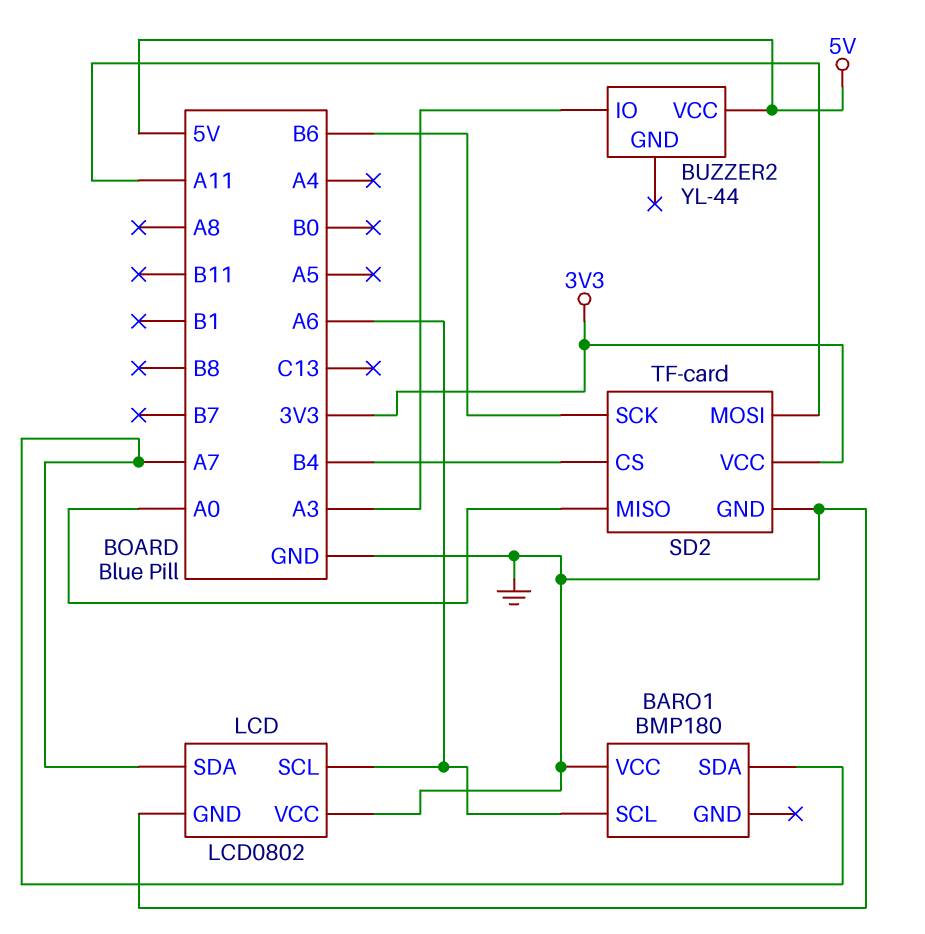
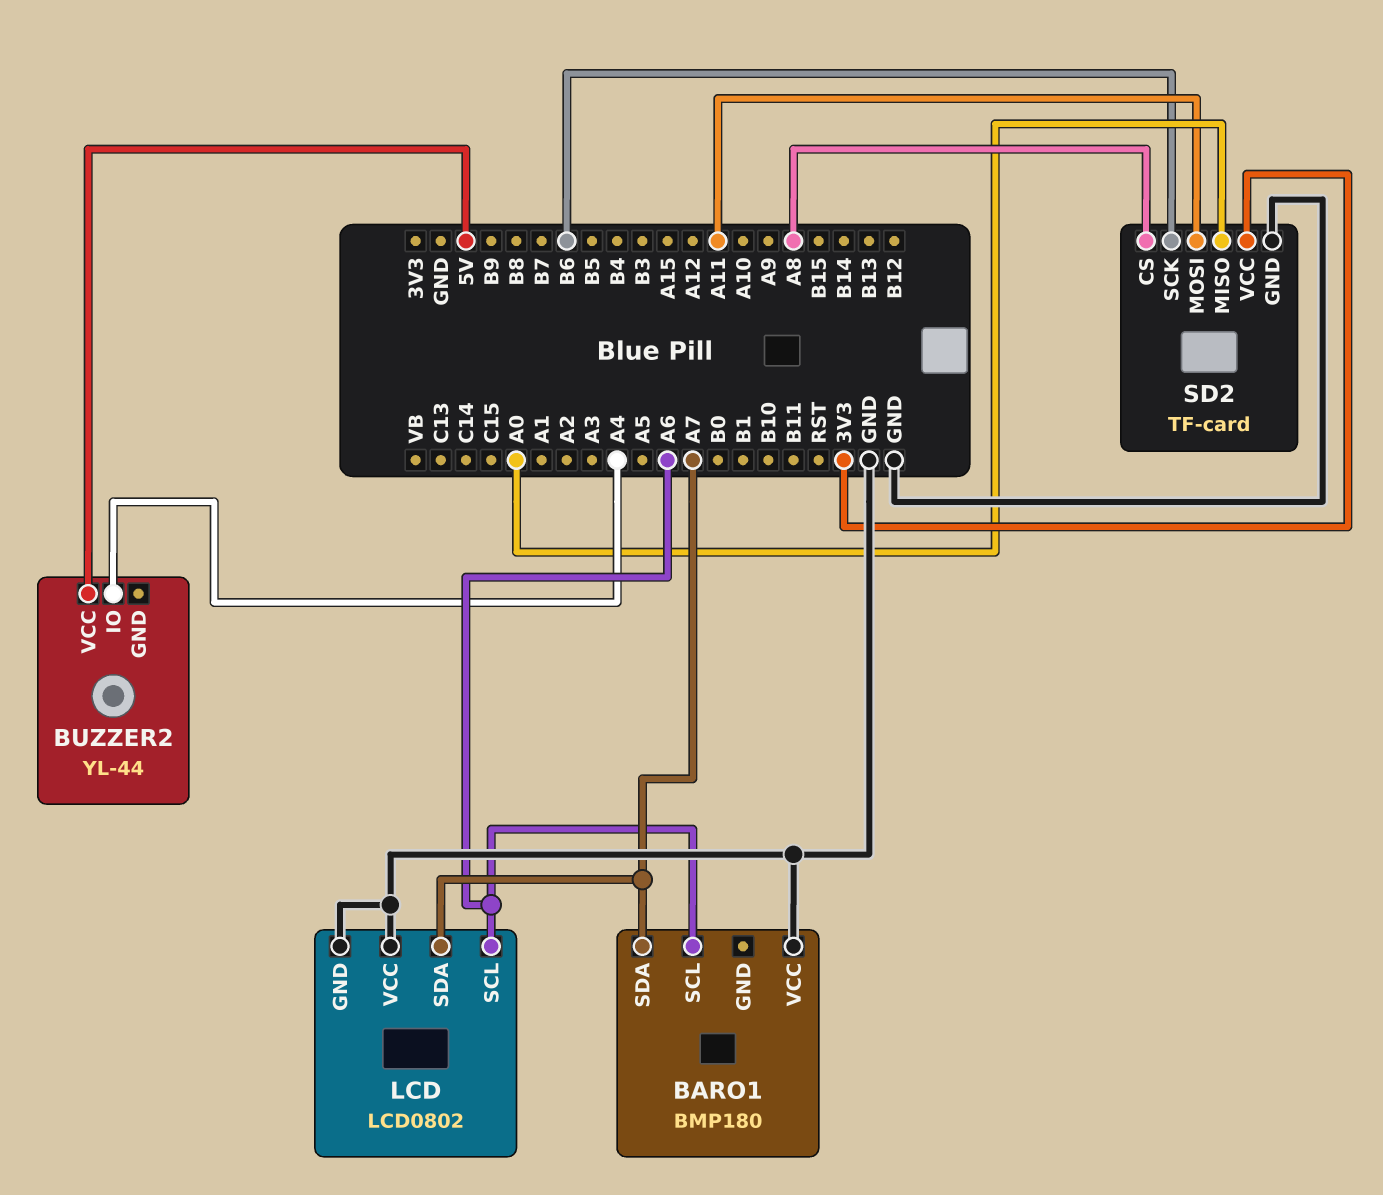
BUZZER2 pin IO: A3 -> A4
SD2 pin CS: B4 -> A8

